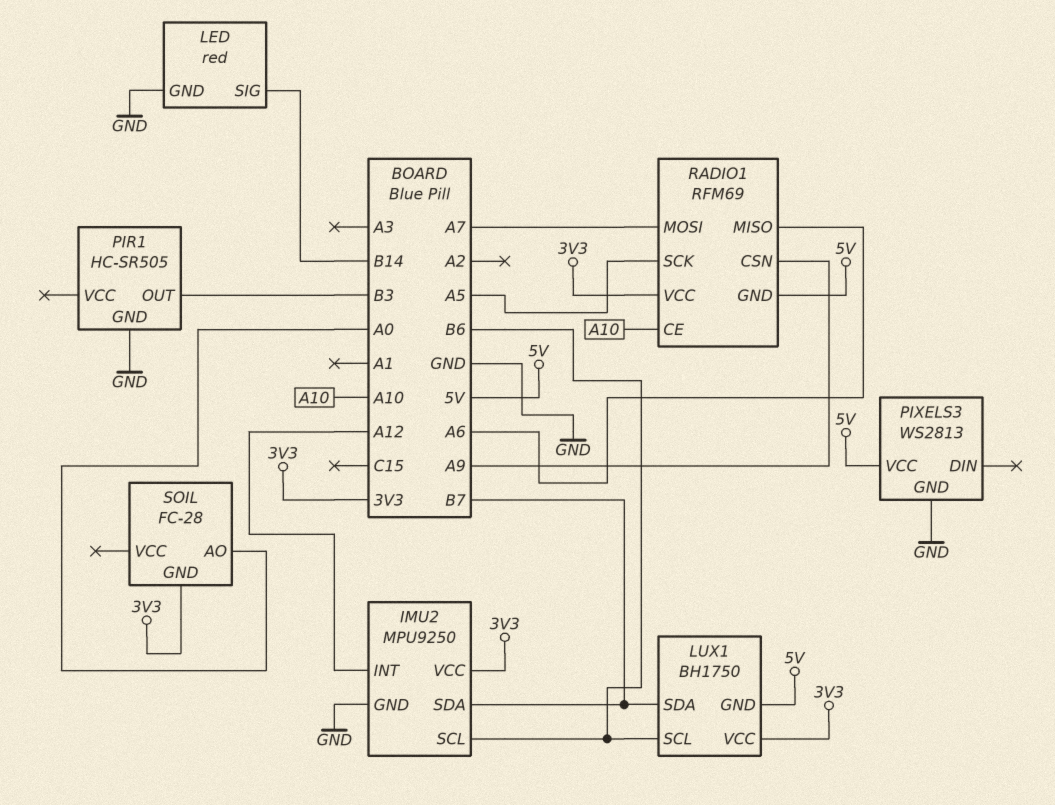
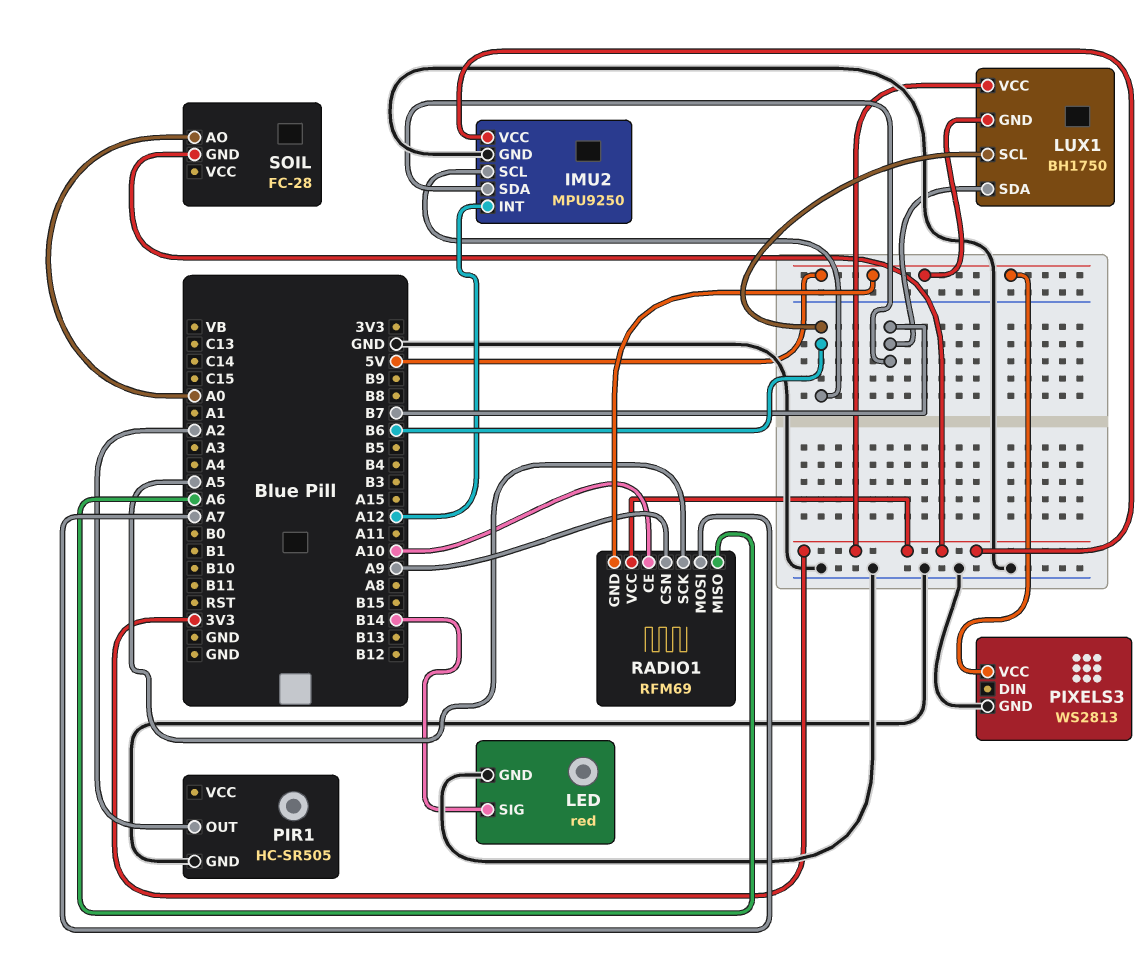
PIR1 pin OUT: B3 -> A2

